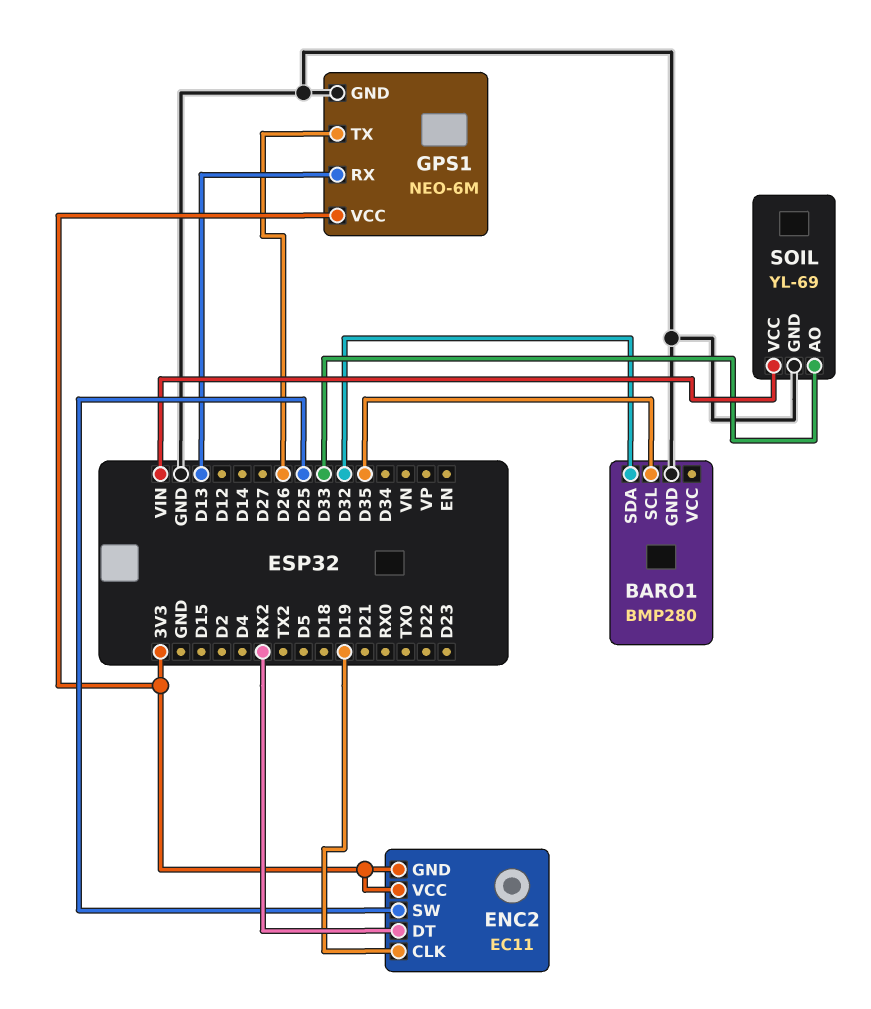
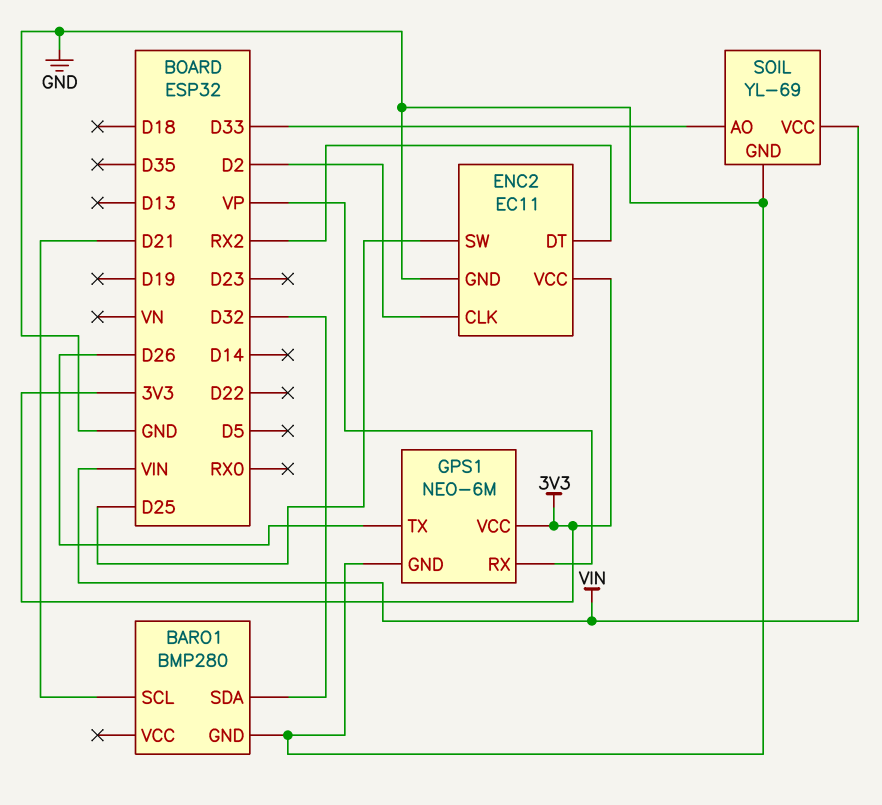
BARO1 pin SCL: D35 -> D21
ENC2 pin CLK: D19 -> D2
ENC2 pin GND: 3V3 -> GND
GPS1 pin RX: D13 -> VP

